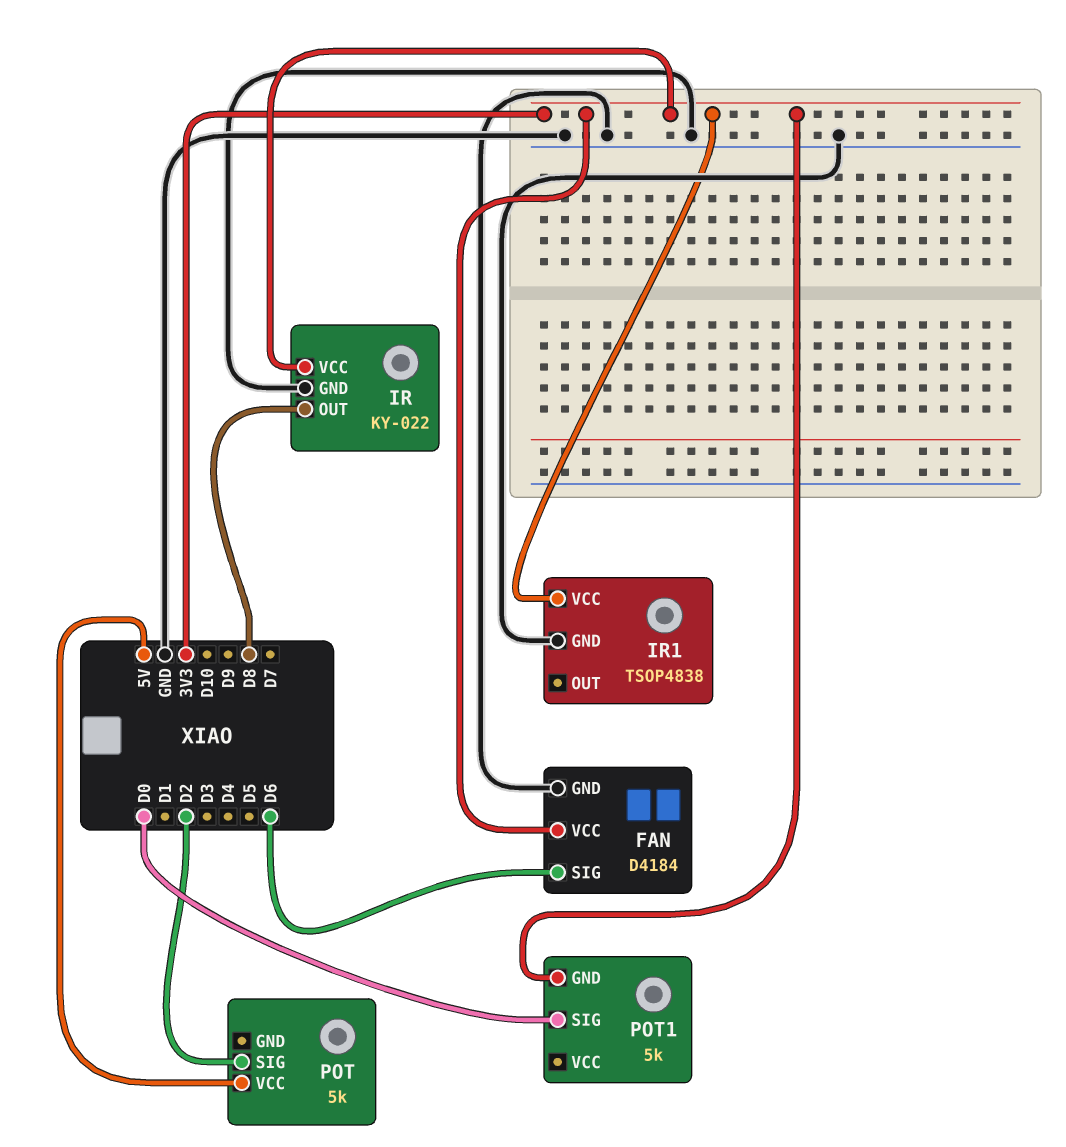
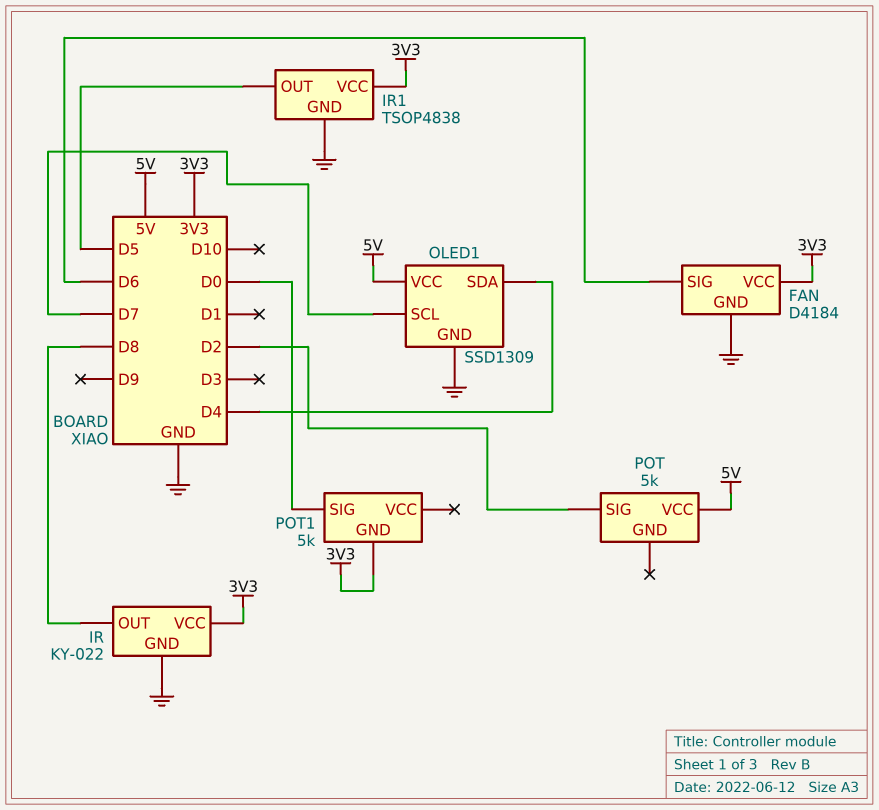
IR1 pin OUT: none -> D5
OLED1: none -> SSD1309
OLED1 pin GND: none -> GND
OLED1 pin SCL: none -> D7
OLED1 pin SDA: none -> D4
OLED1 pin VCC: none -> 5V

